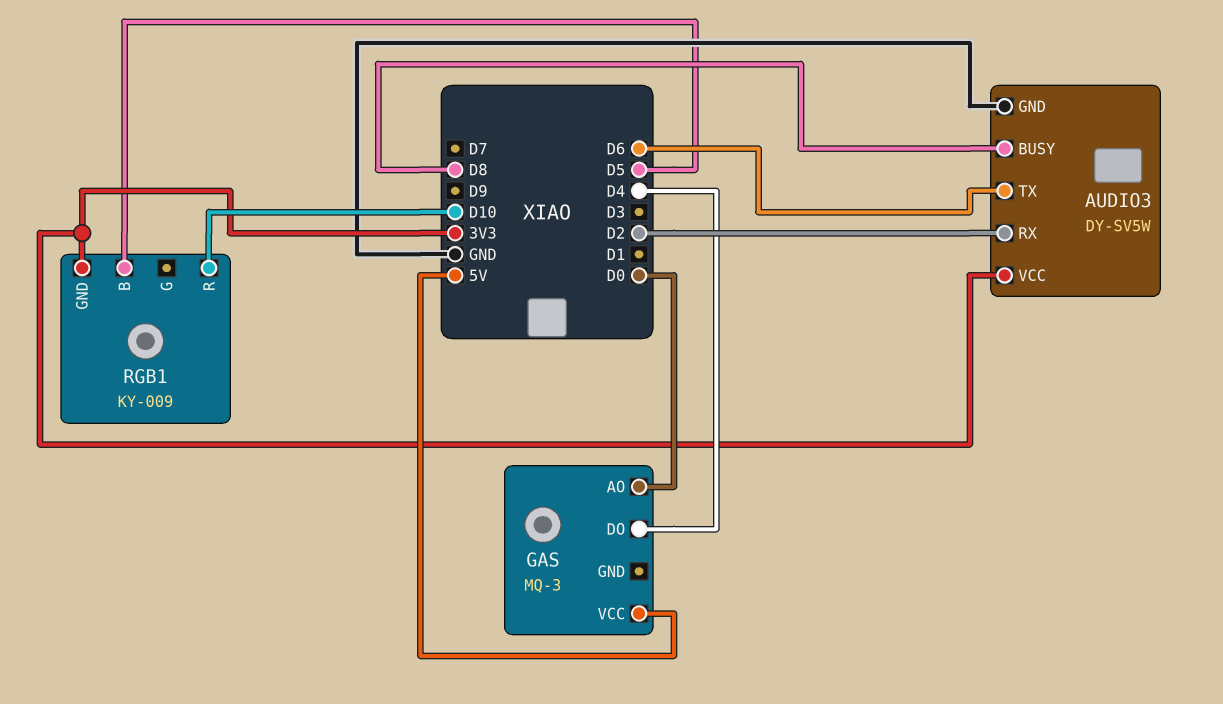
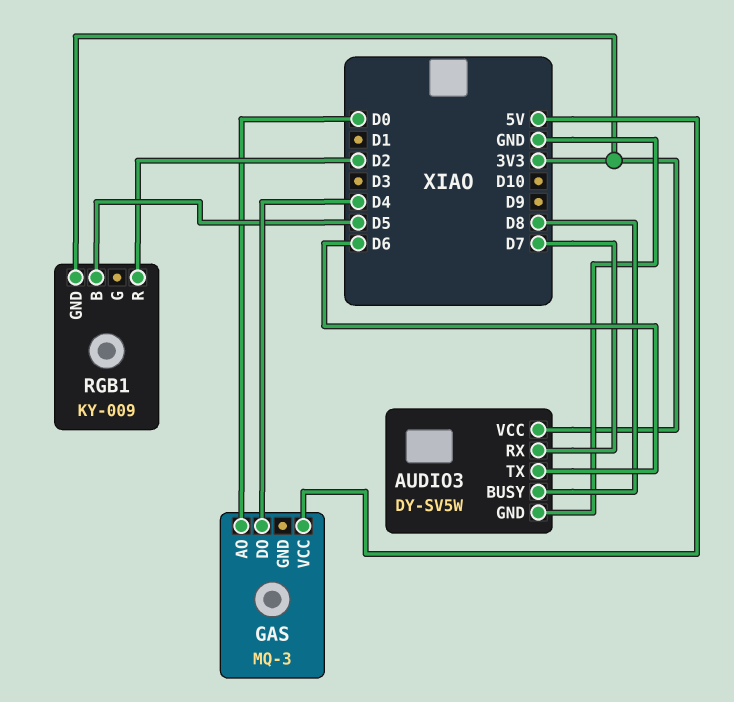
AUDIO3 pin RX: D2 -> D7
RGB1 pin R: D10 -> D2

